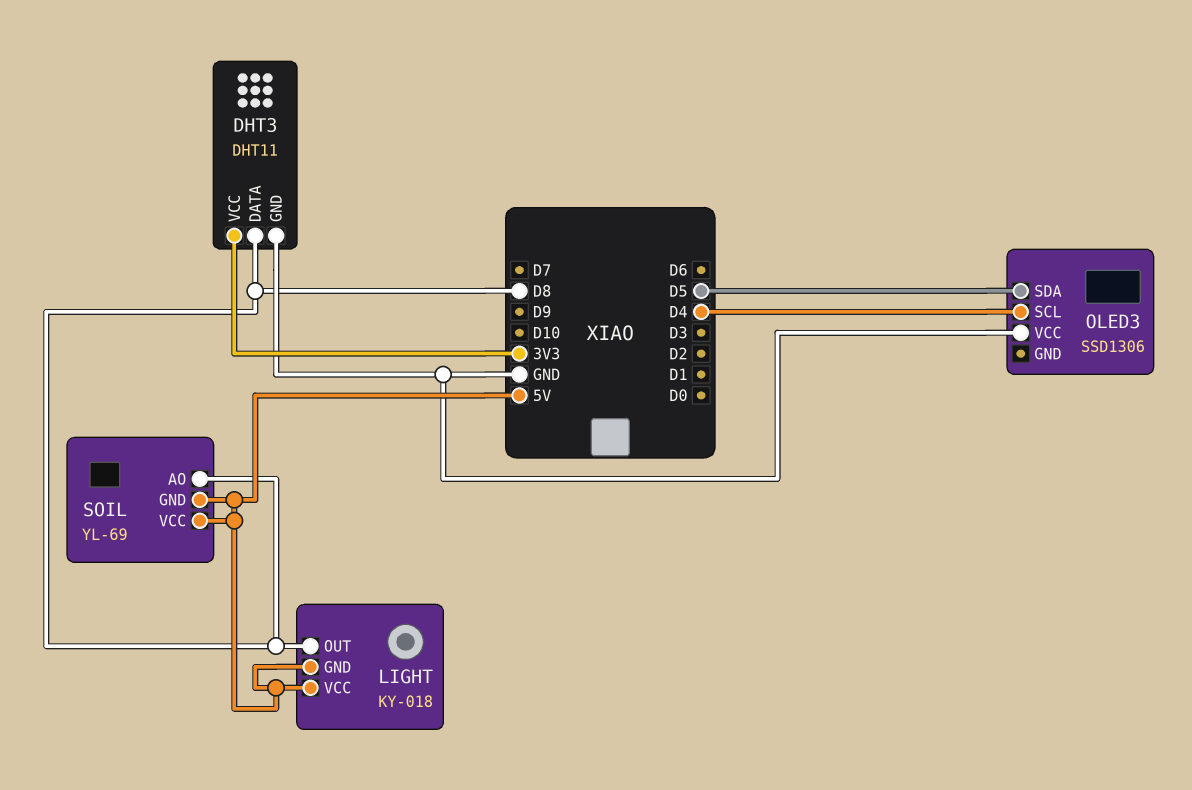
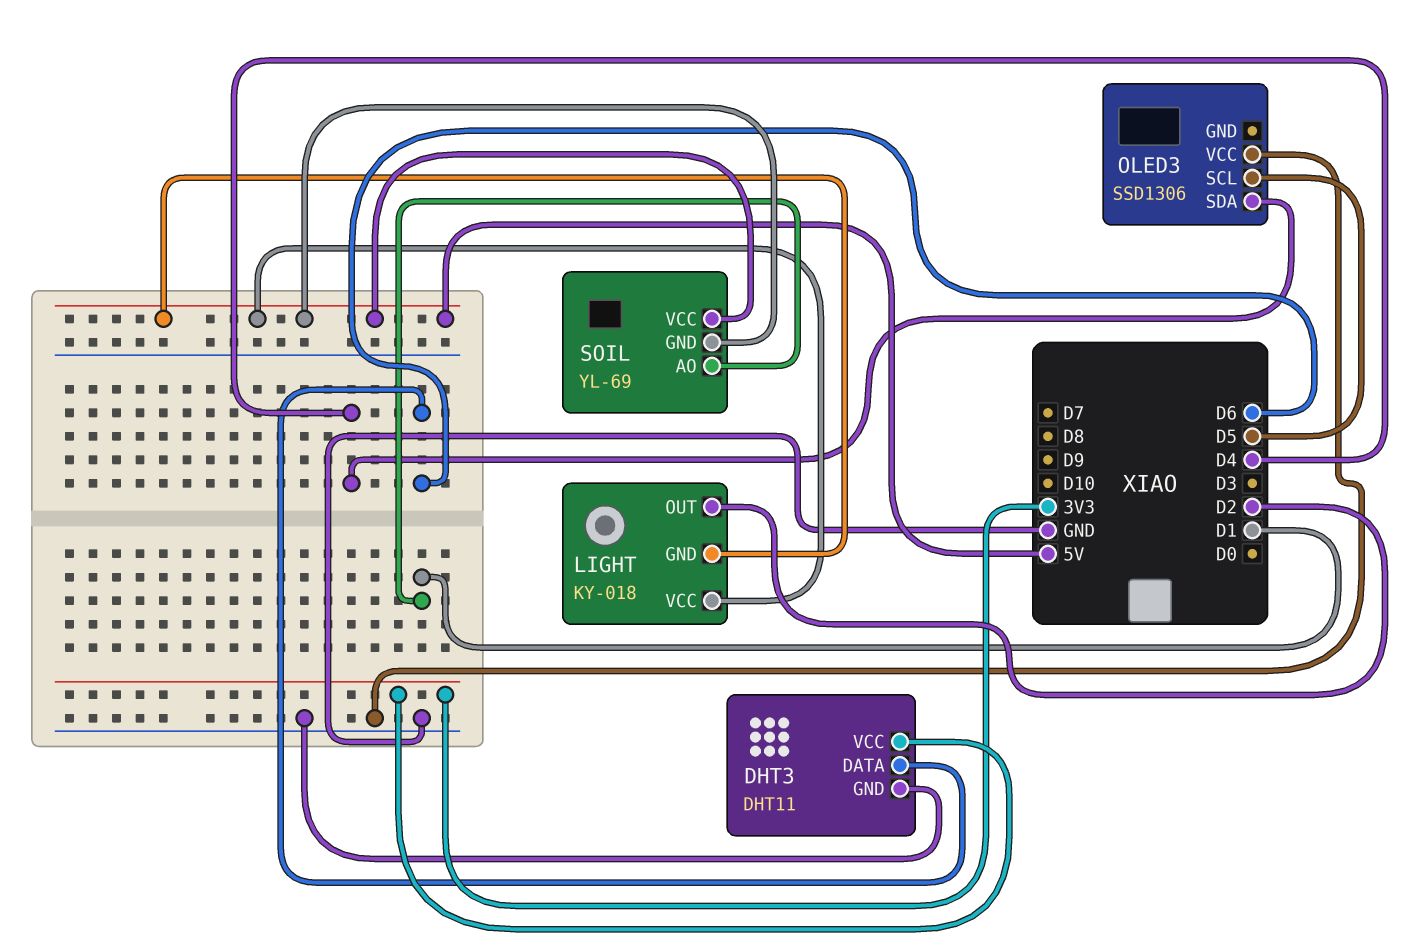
DHT3 pin DATA: D8 -> D6
LIGHT pin OUT: D8 -> D2
OLED3 pin SCL: D4 -> D5
OLED3 pin SDA: D5 -> D4
SOIL pin AO: D8 -> D1

